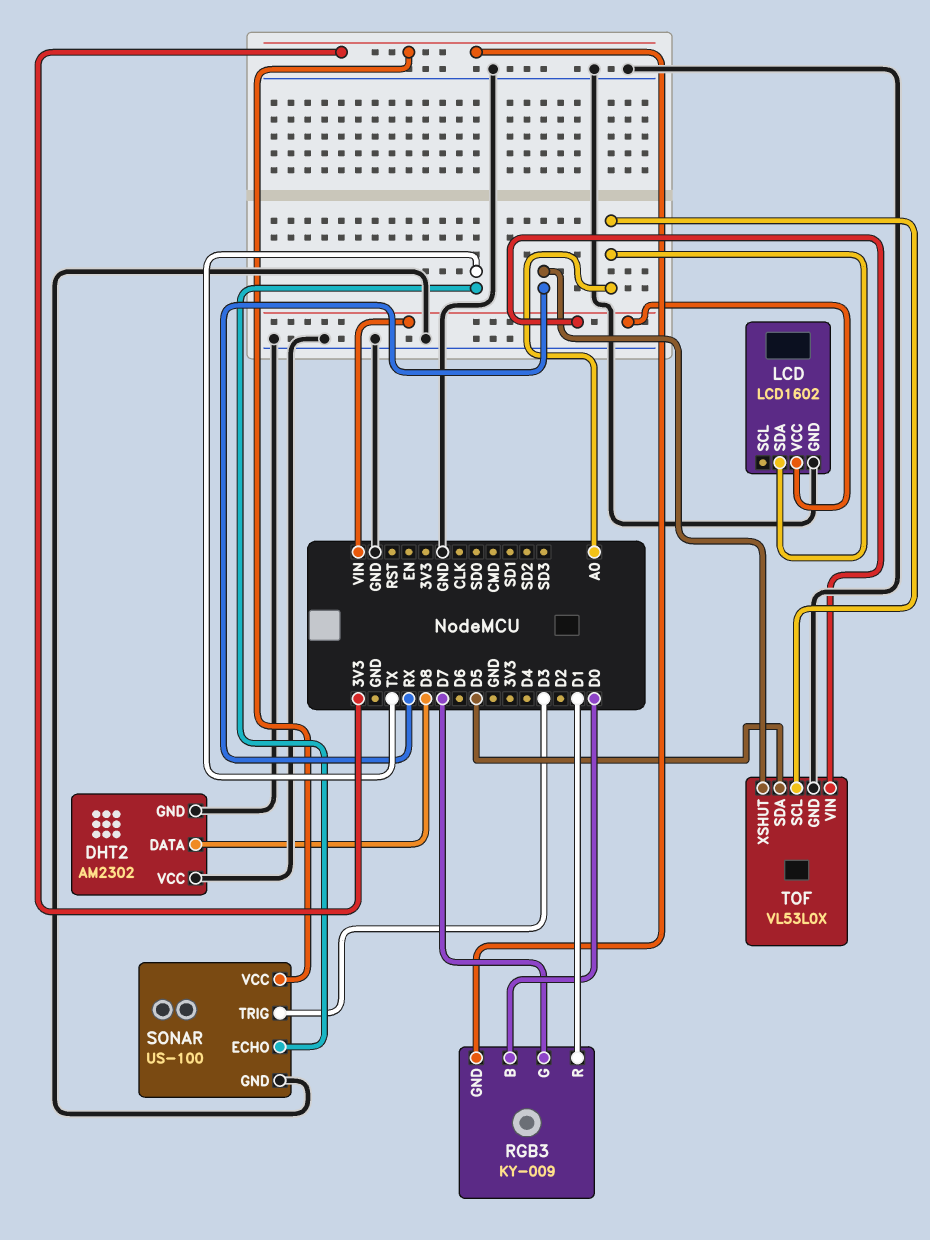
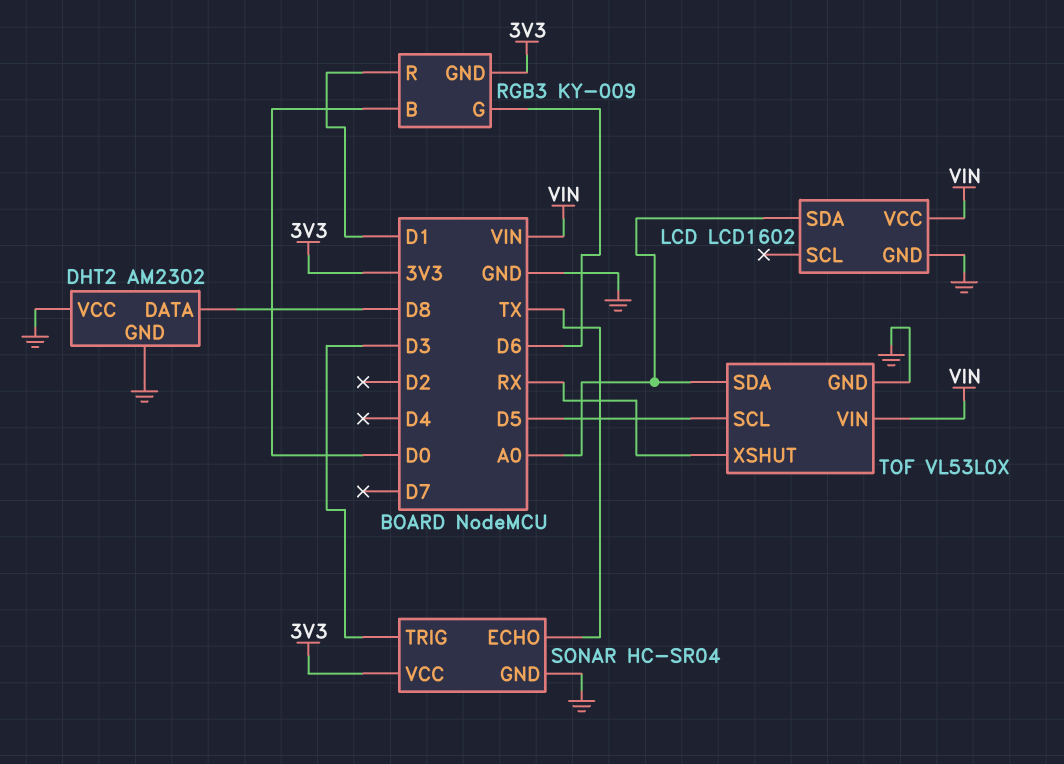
RGB3 pin G: D7 -> D6
SONAR: US-100 -> HC-SR04
TOF pin SCL: A0 -> D5
TOF pin SDA: D5 -> A0

